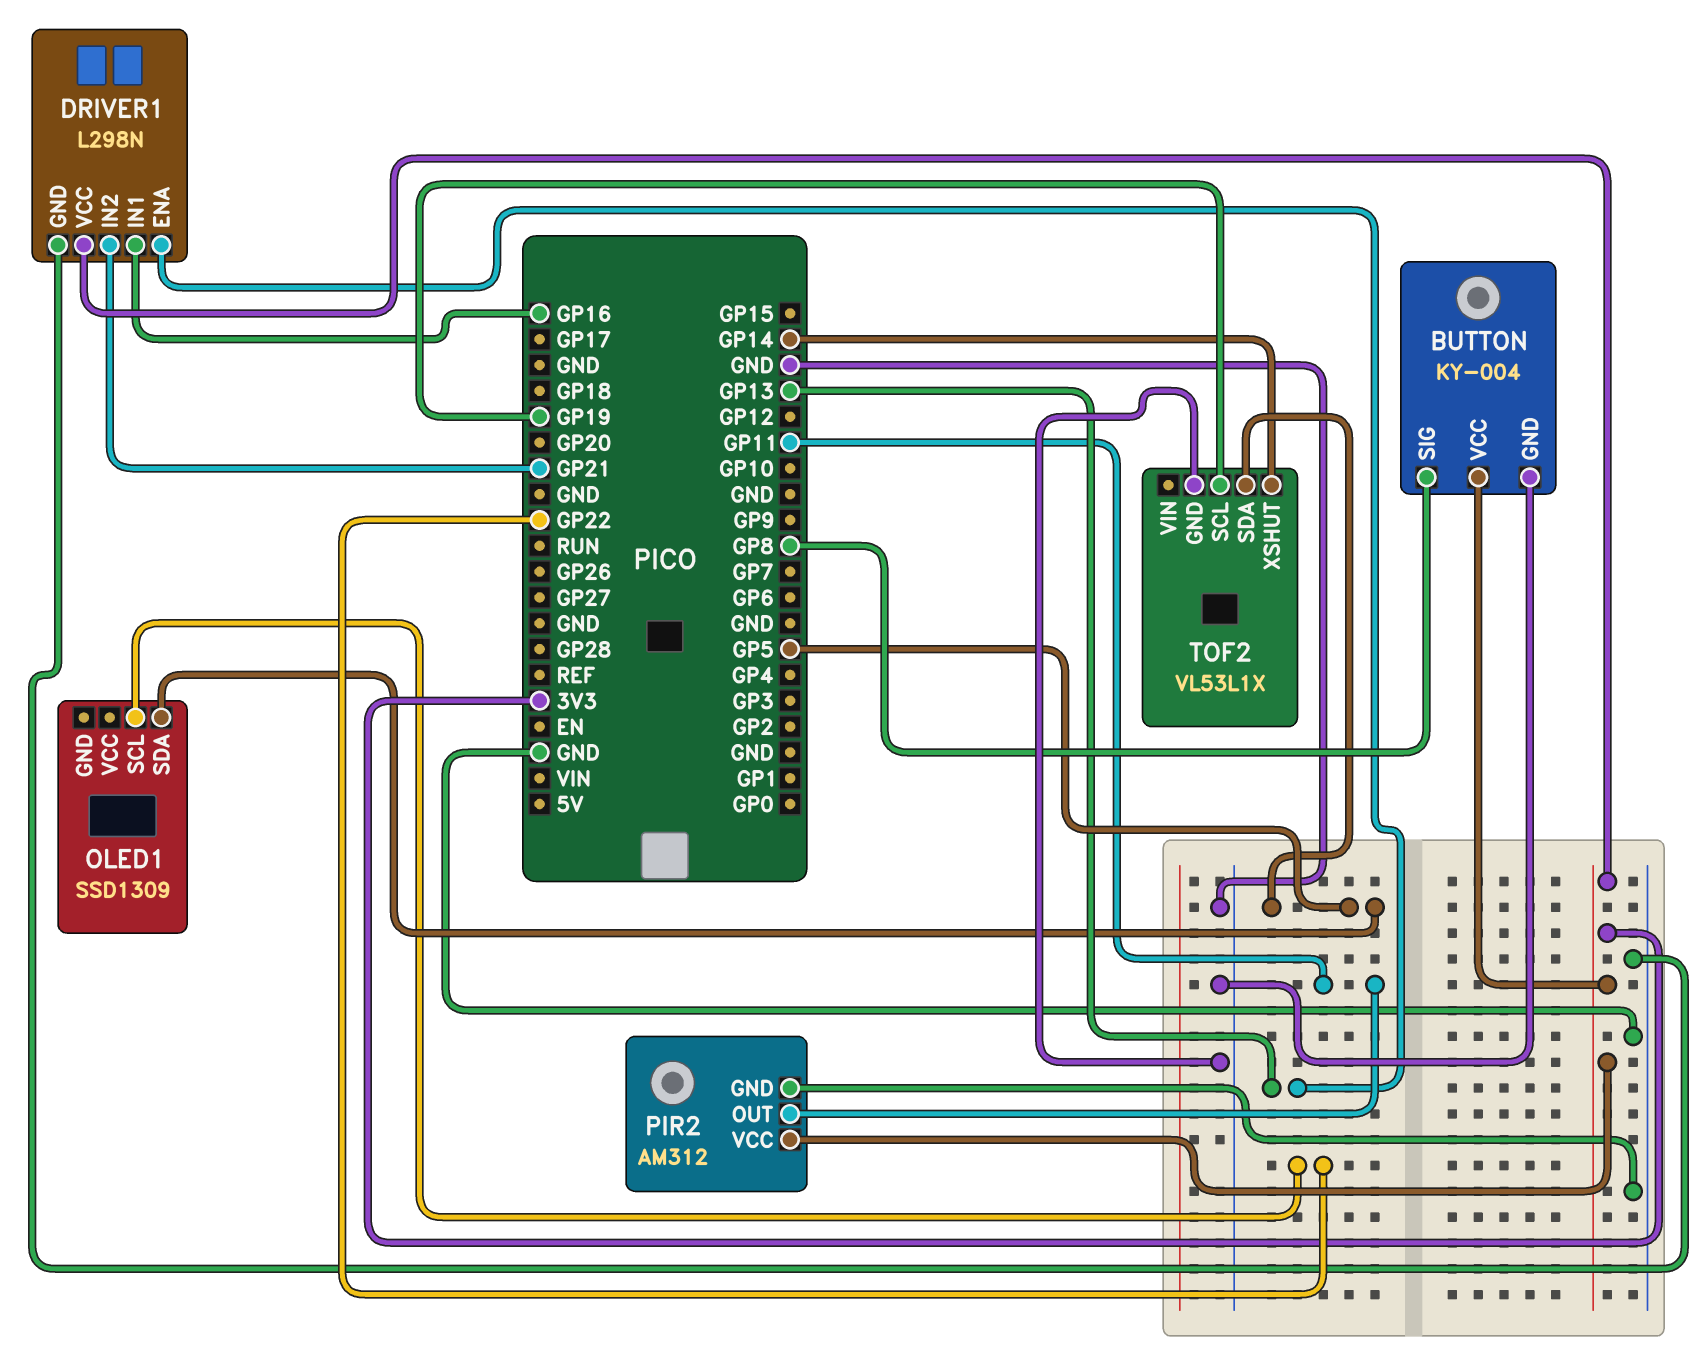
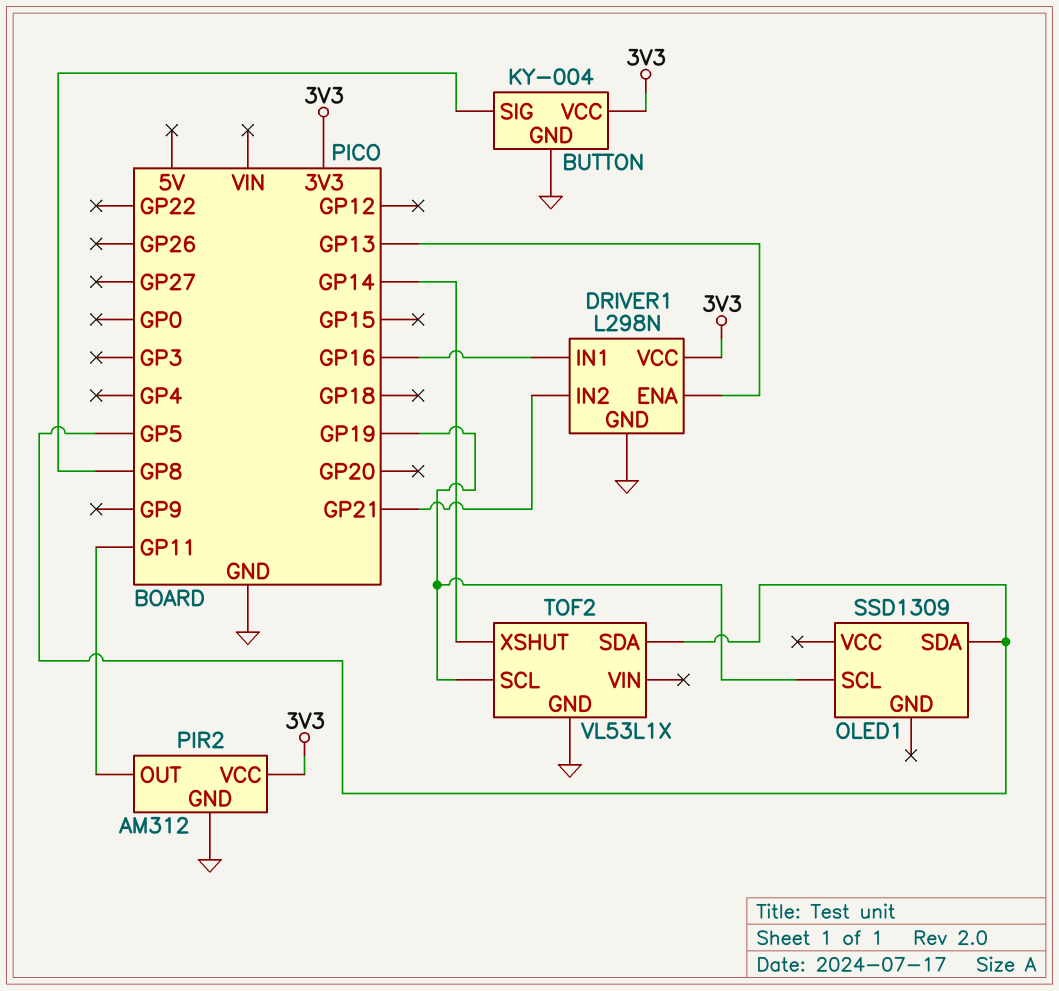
OLED1 pin SCL: GP22 -> GP19

